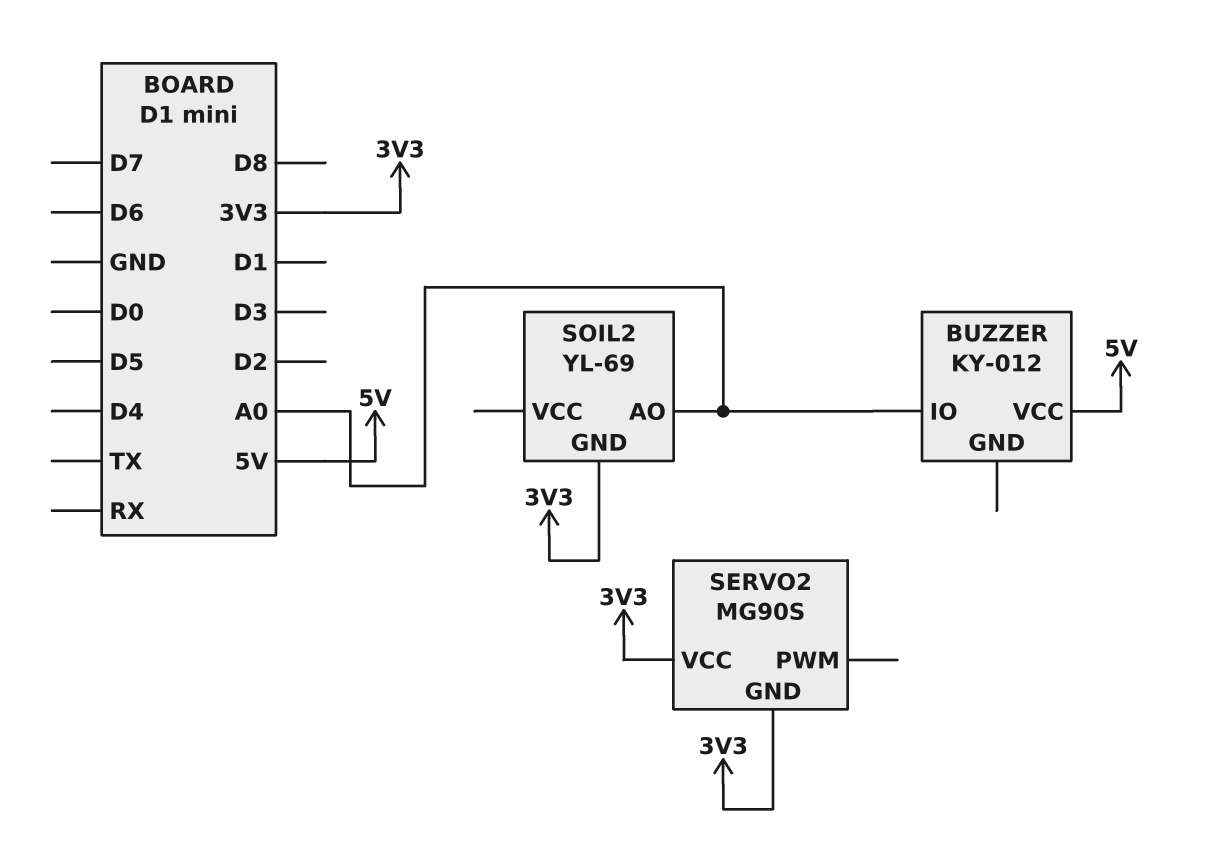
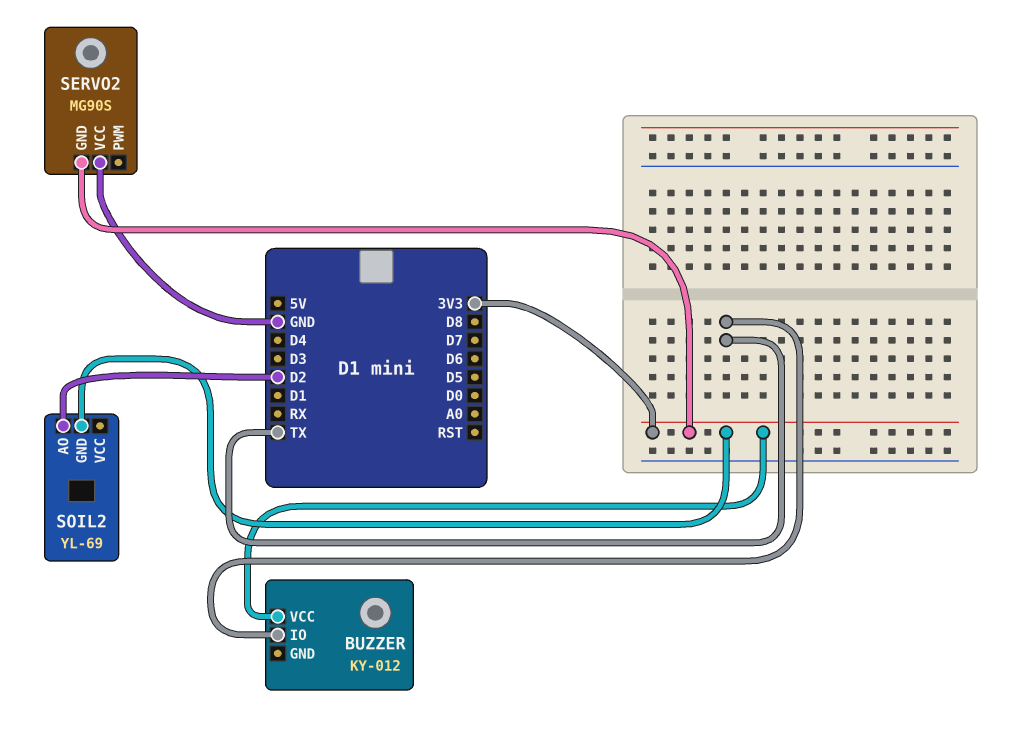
BUZZER pin IO: A0 -> TX
BUZZER pin VCC: 5V -> 3V3
SERVO2 pin VCC: 3V3 -> GND
SOIL2 pin AO: A0 -> D2

